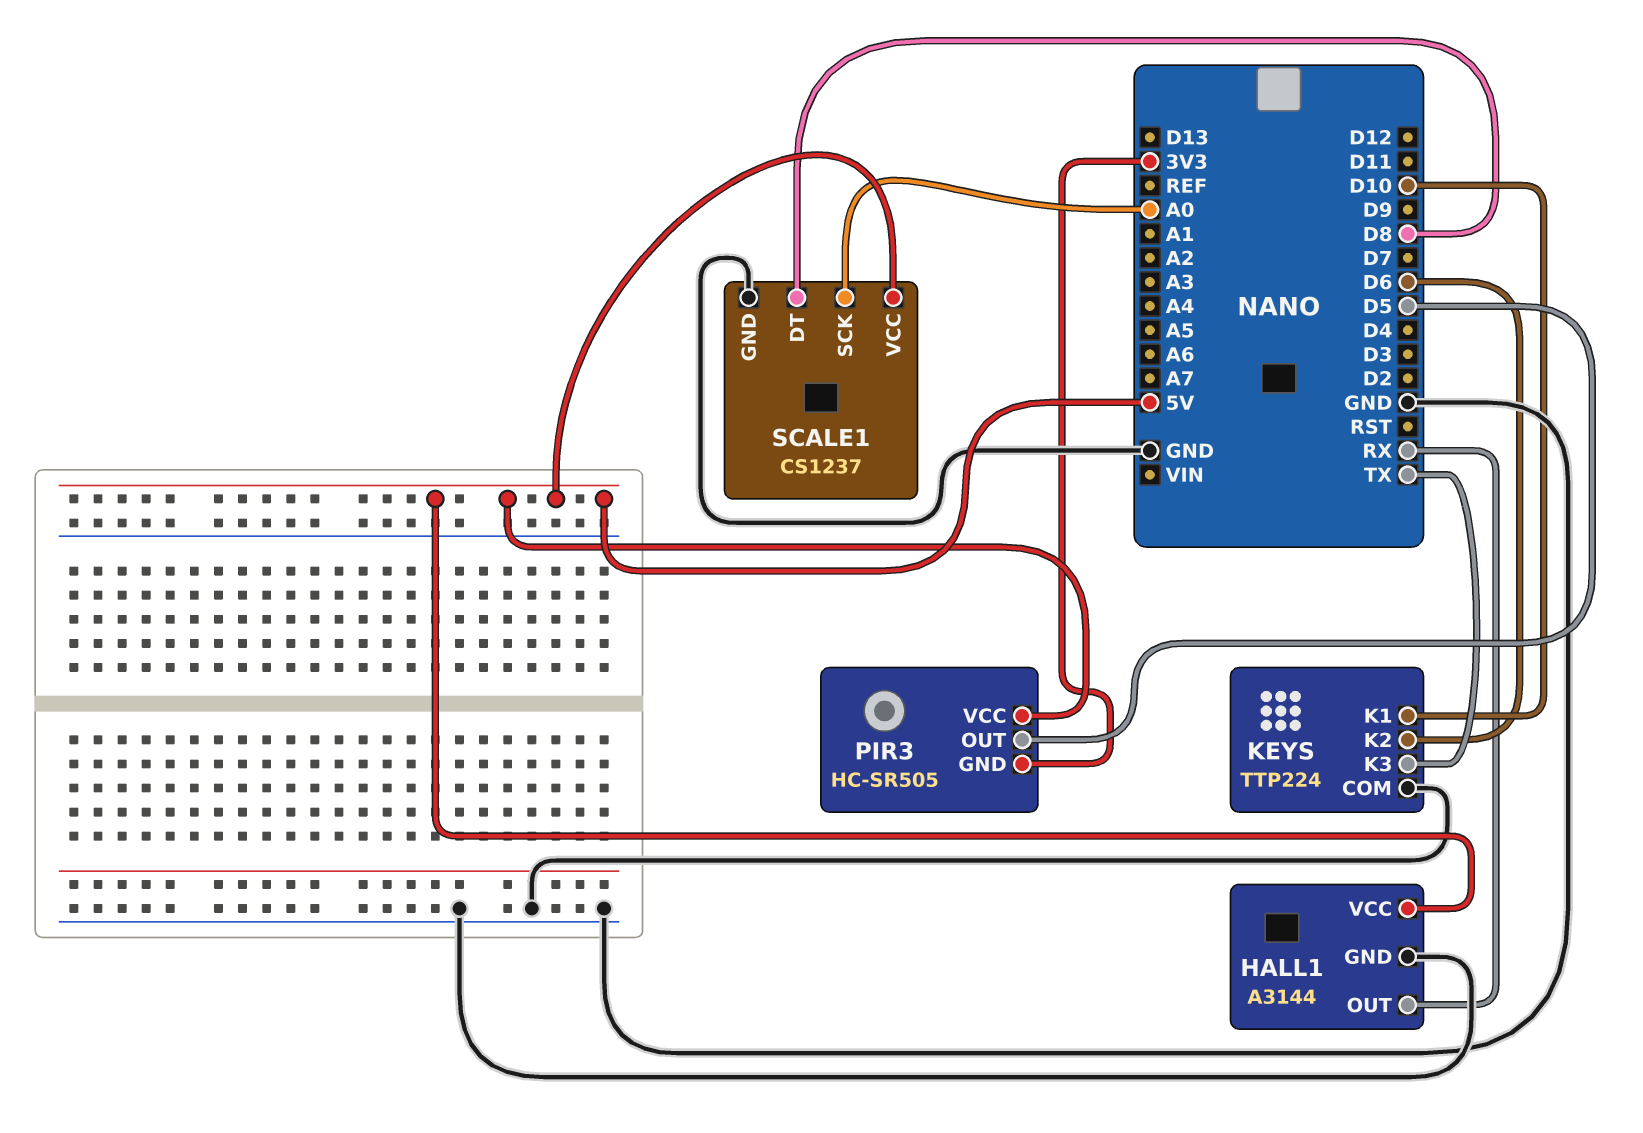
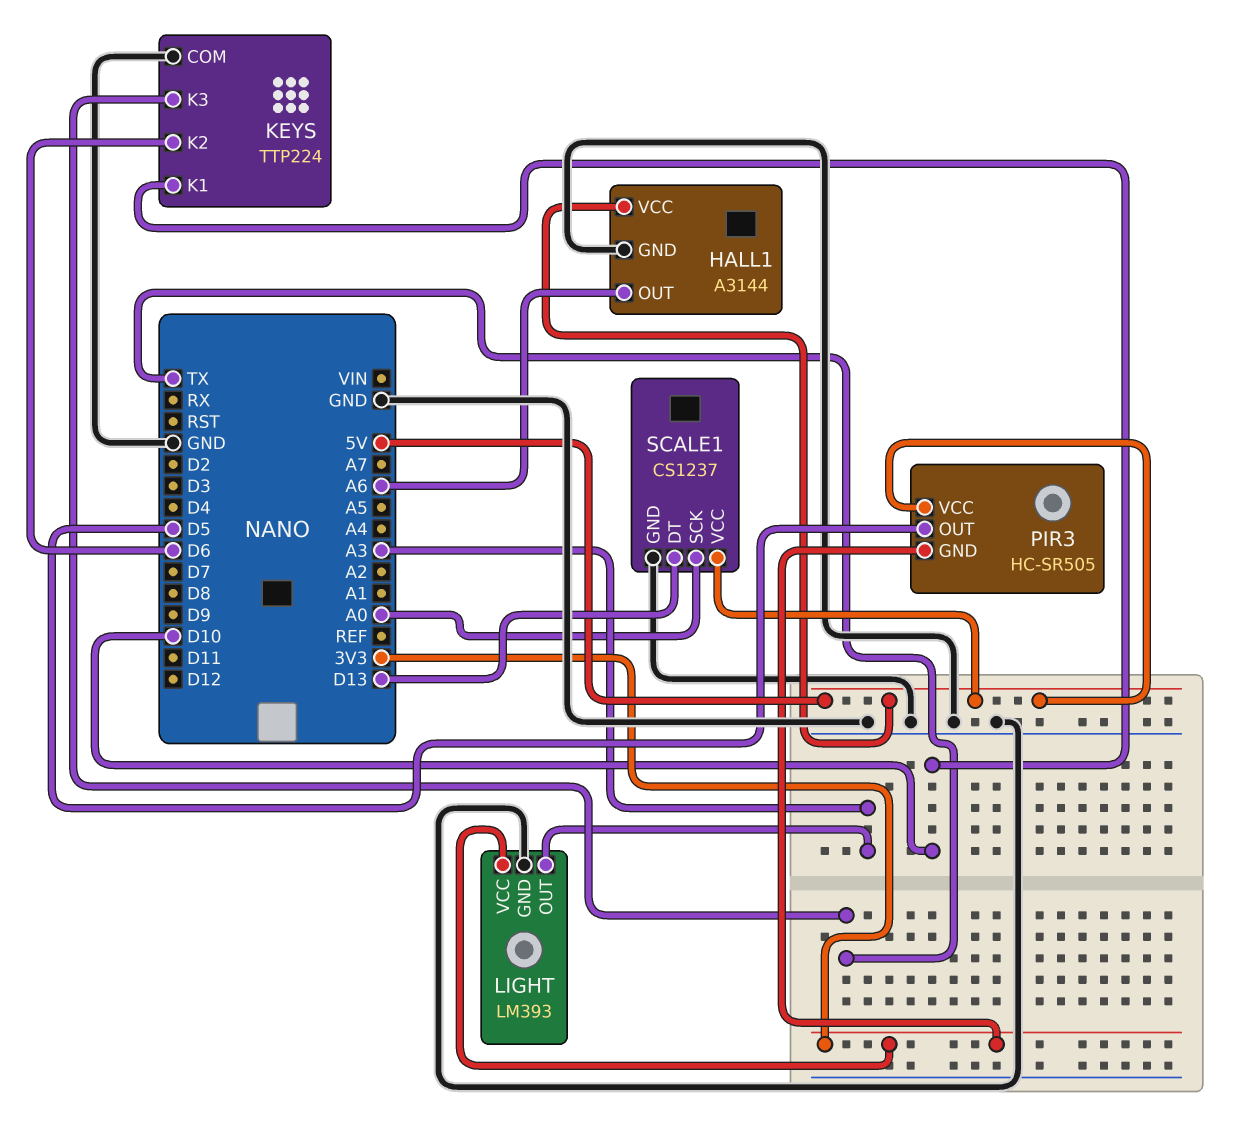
HALL1 pin OUT: RX -> A6
LIGHT: none -> LM393
LIGHT pin GND: none -> GND
LIGHT pin OUT: none -> A3
LIGHT pin VCC: none -> 3V3
SCALE1 pin DT: D8 -> D13

